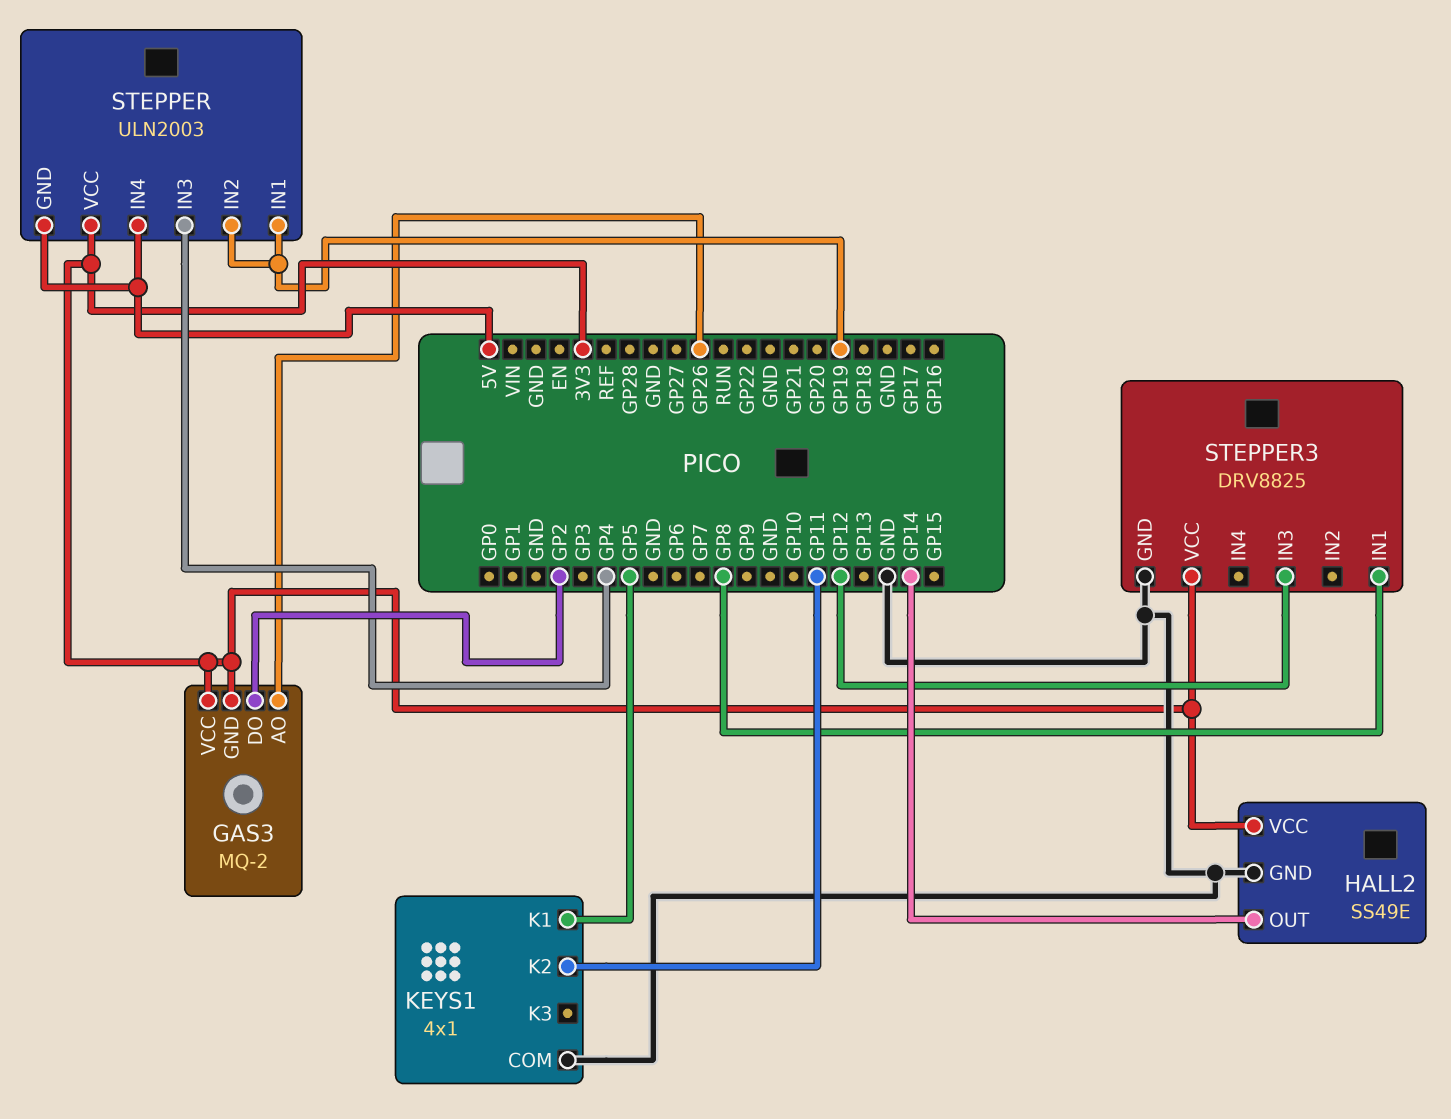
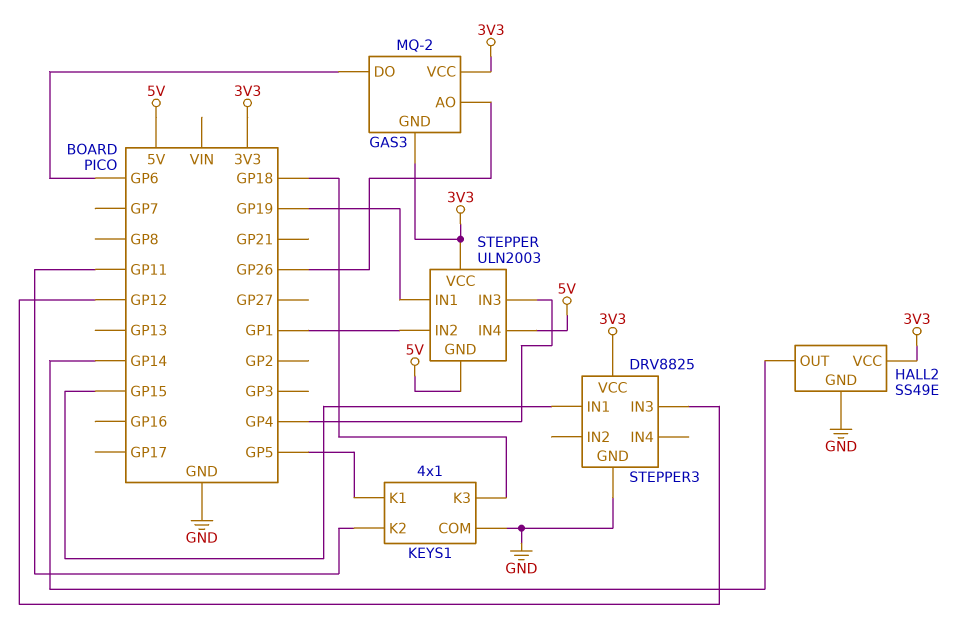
GAS3 pin DO: GP2 -> GP6
KEYS1 pin K3: none -> GP18
STEPPER pin IN2: GP19 -> GP1
STEPPER3 pin IN1: GP8 -> GP15

